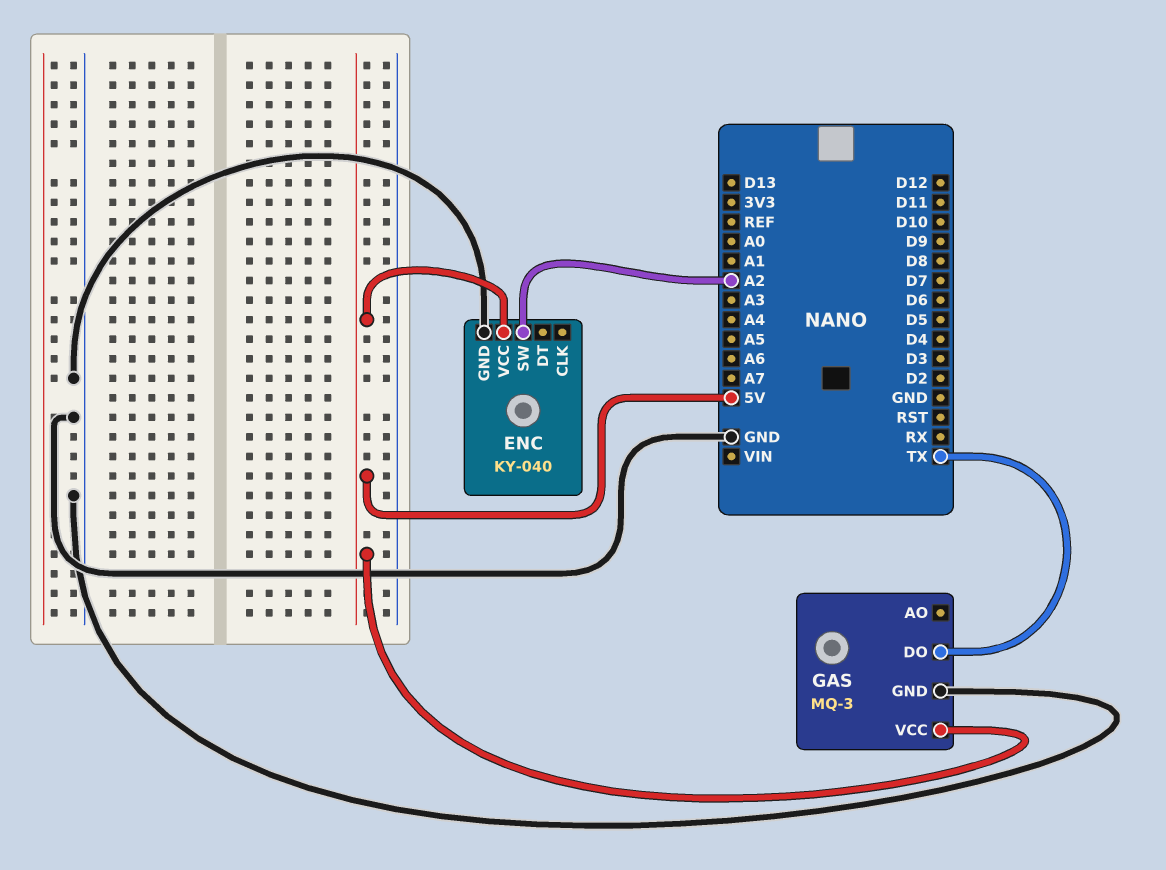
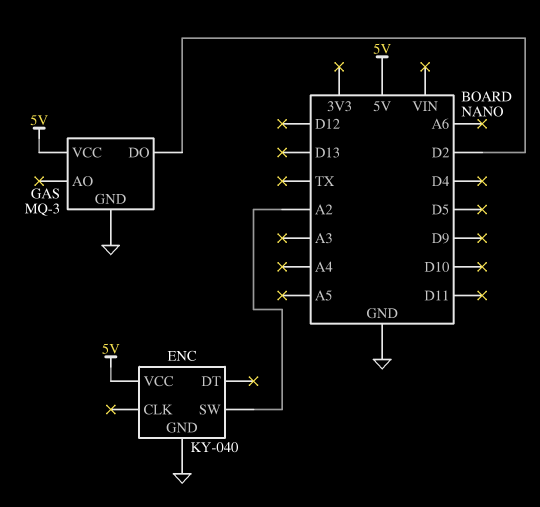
GAS pin DO: TX -> D2

